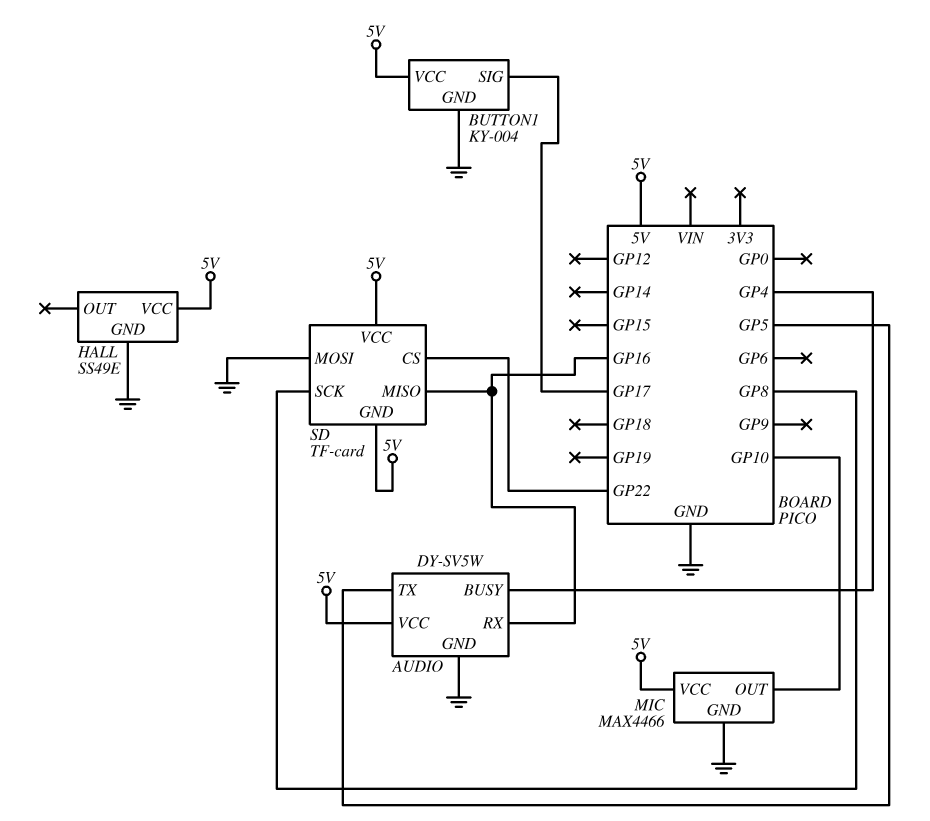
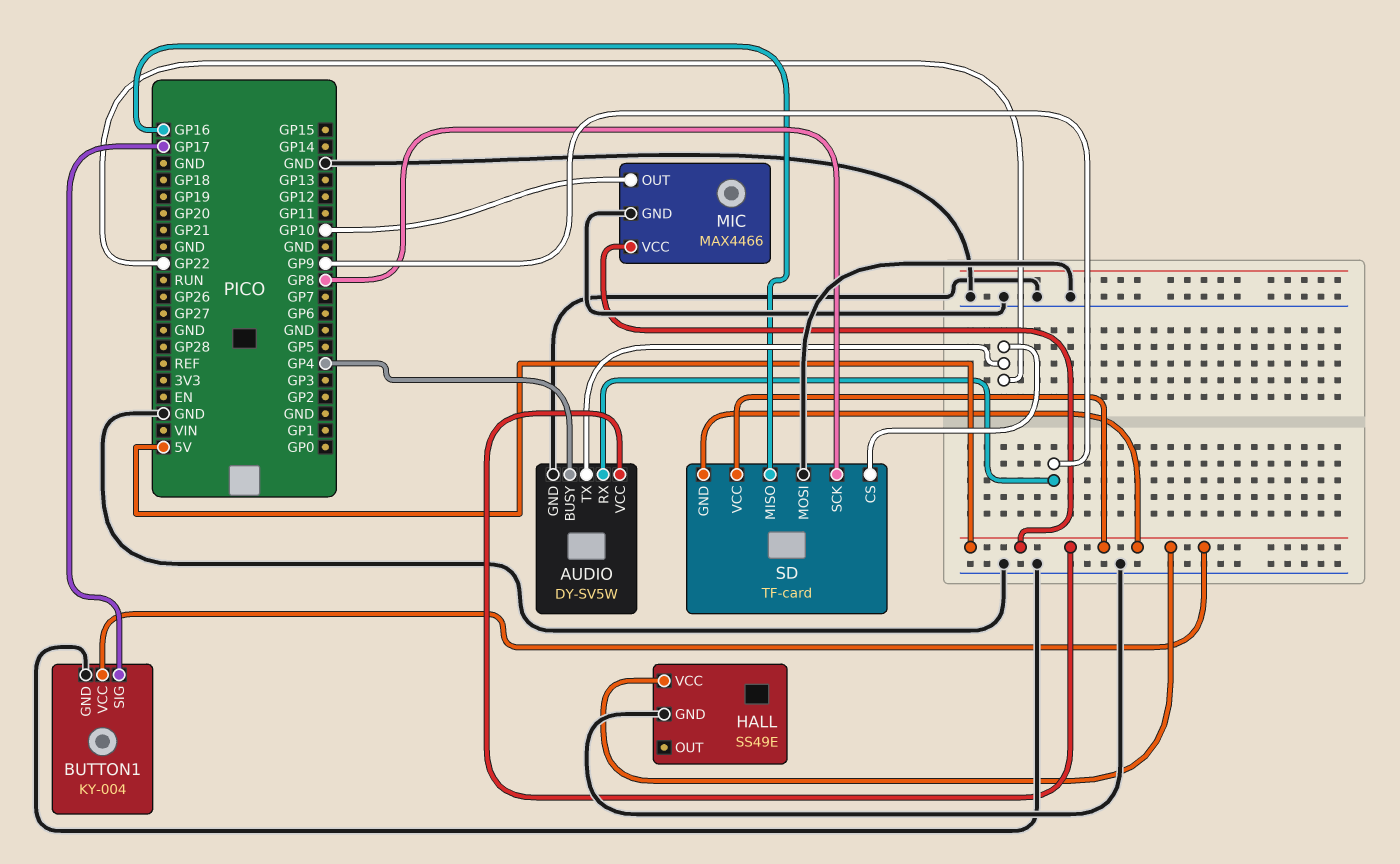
AUDIO pin RX: GP16 -> GP9
AUDIO pin TX: GP5 -> GP22

